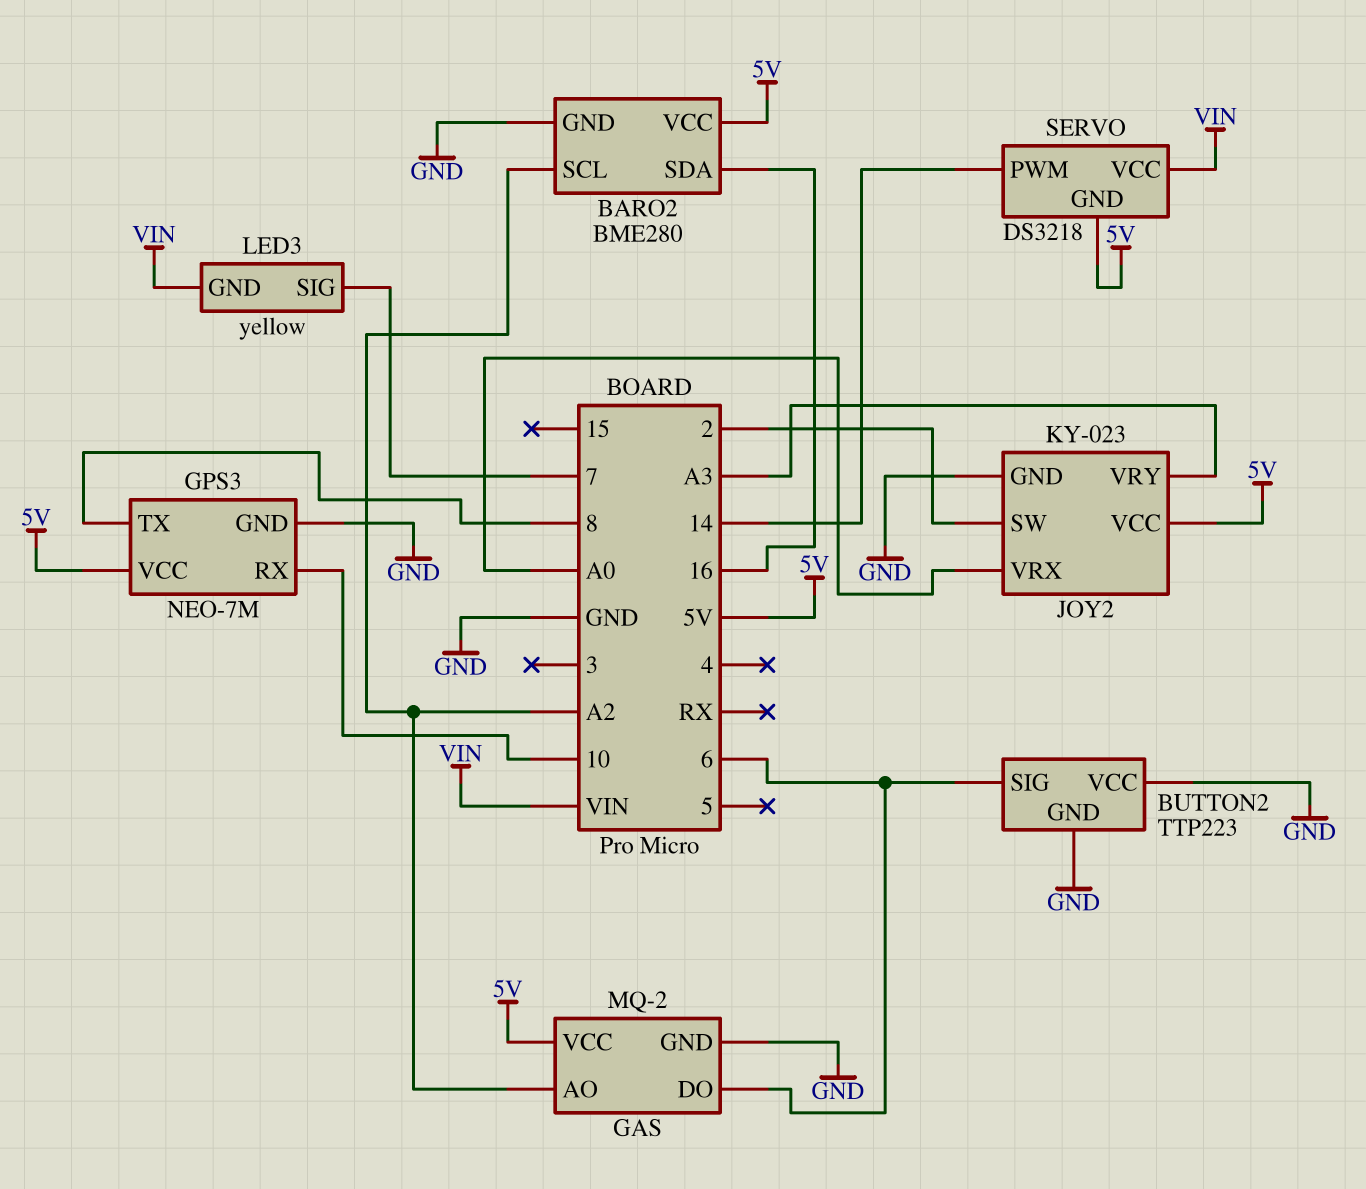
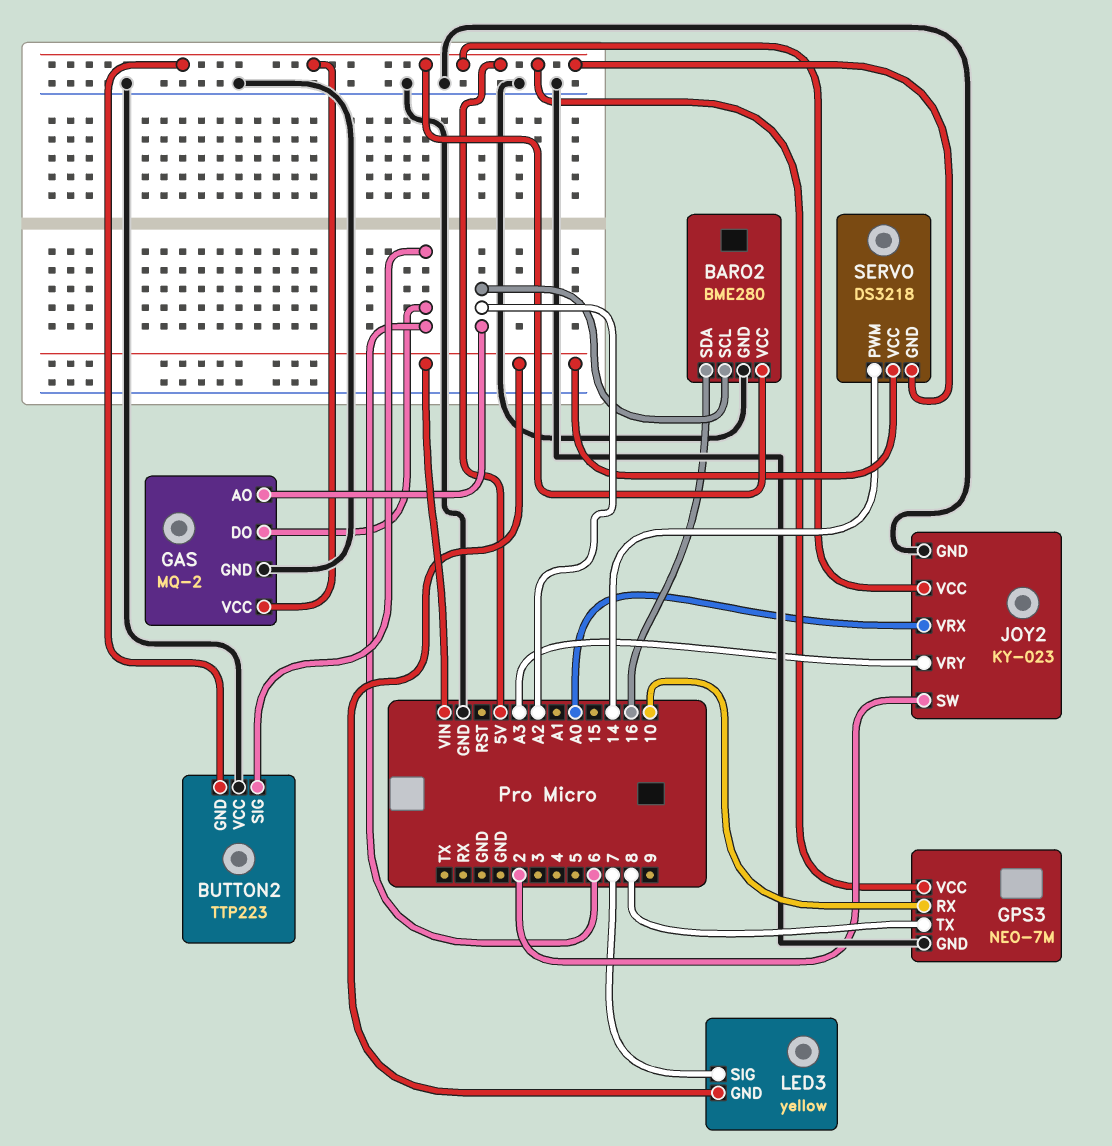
BUTTON2 pin GND: GND -> 5V

